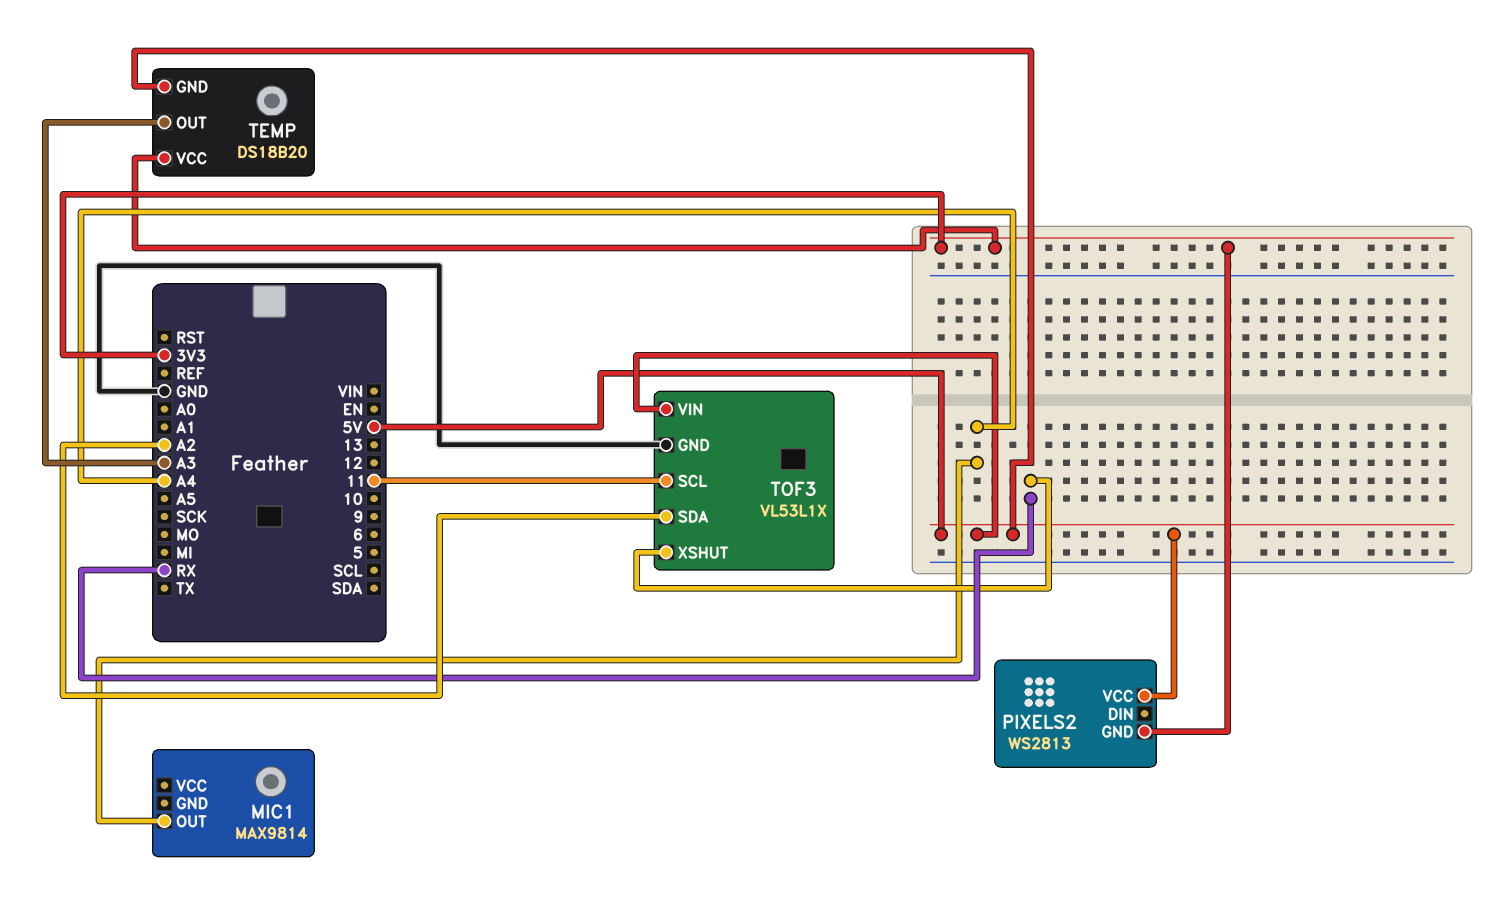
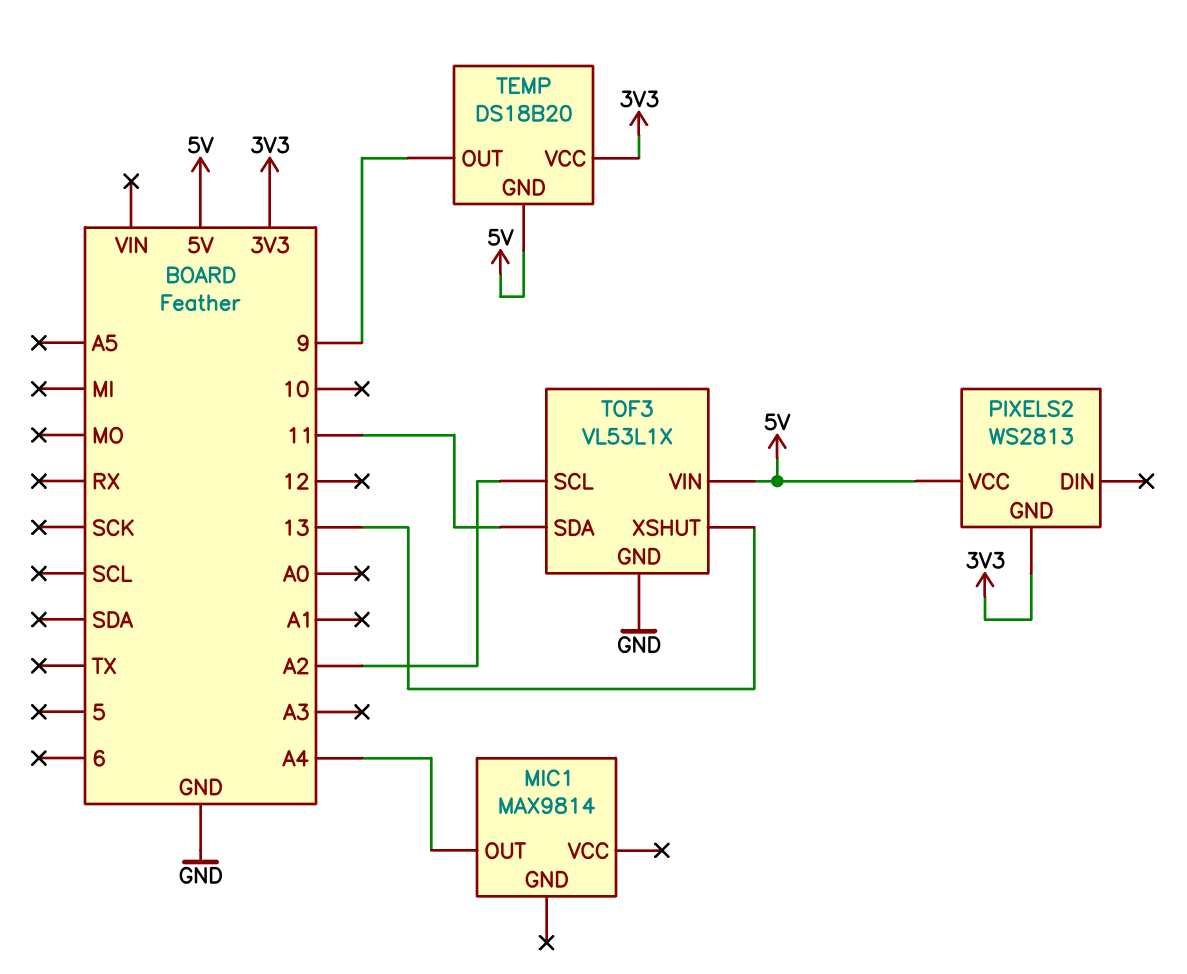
TEMP pin OUT: A3 -> 9
TOF3 pin SCL: 11 -> A2
TOF3 pin SDA: A2 -> 11
TOF3 pin XSHUT: RX -> 13

